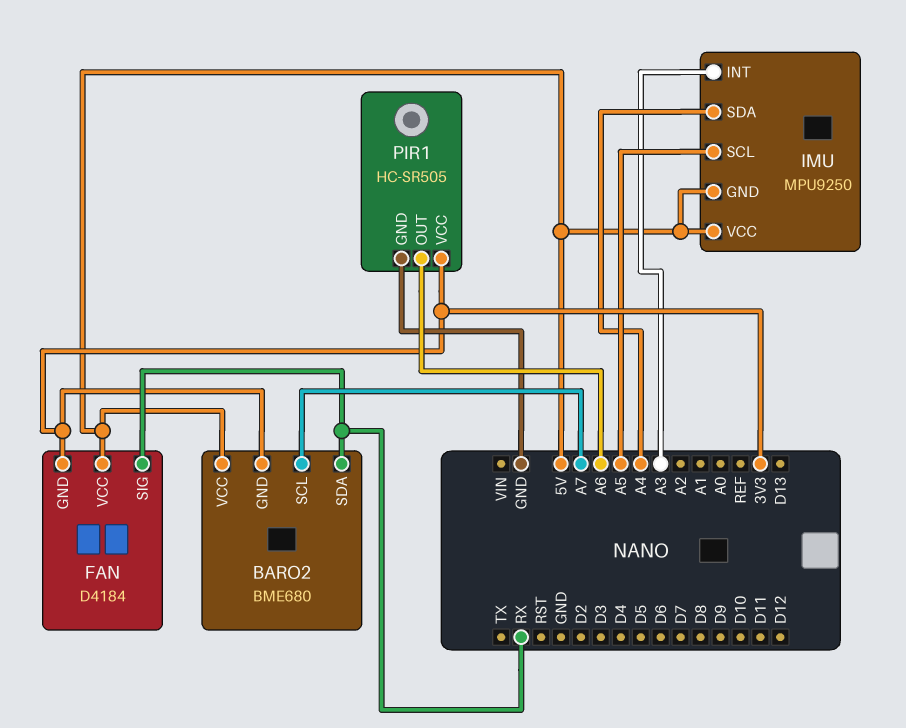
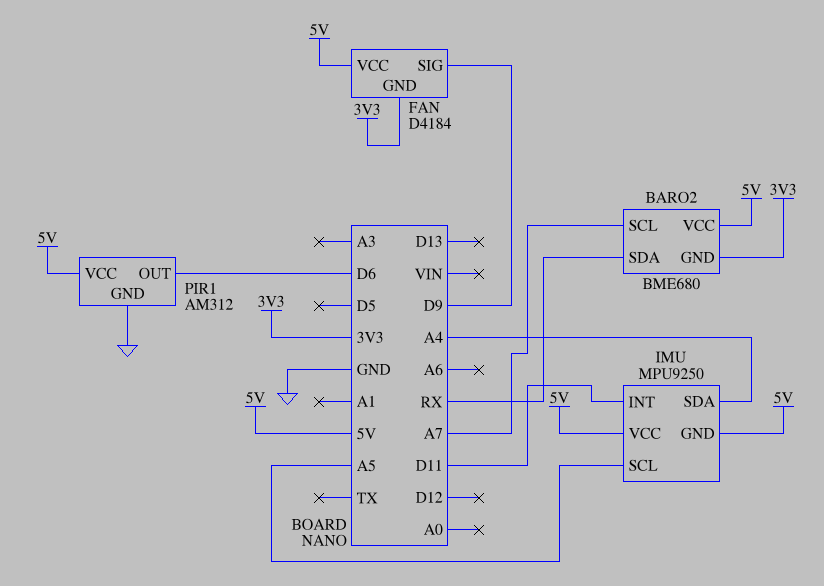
FAN pin SIG: RX -> D9
IMU pin INT: A3 -> D11
PIR1: HC-SR505 -> AM312
PIR1 pin OUT: A6 -> D6
PIR1 pin VCC: 3V3 -> 5V

